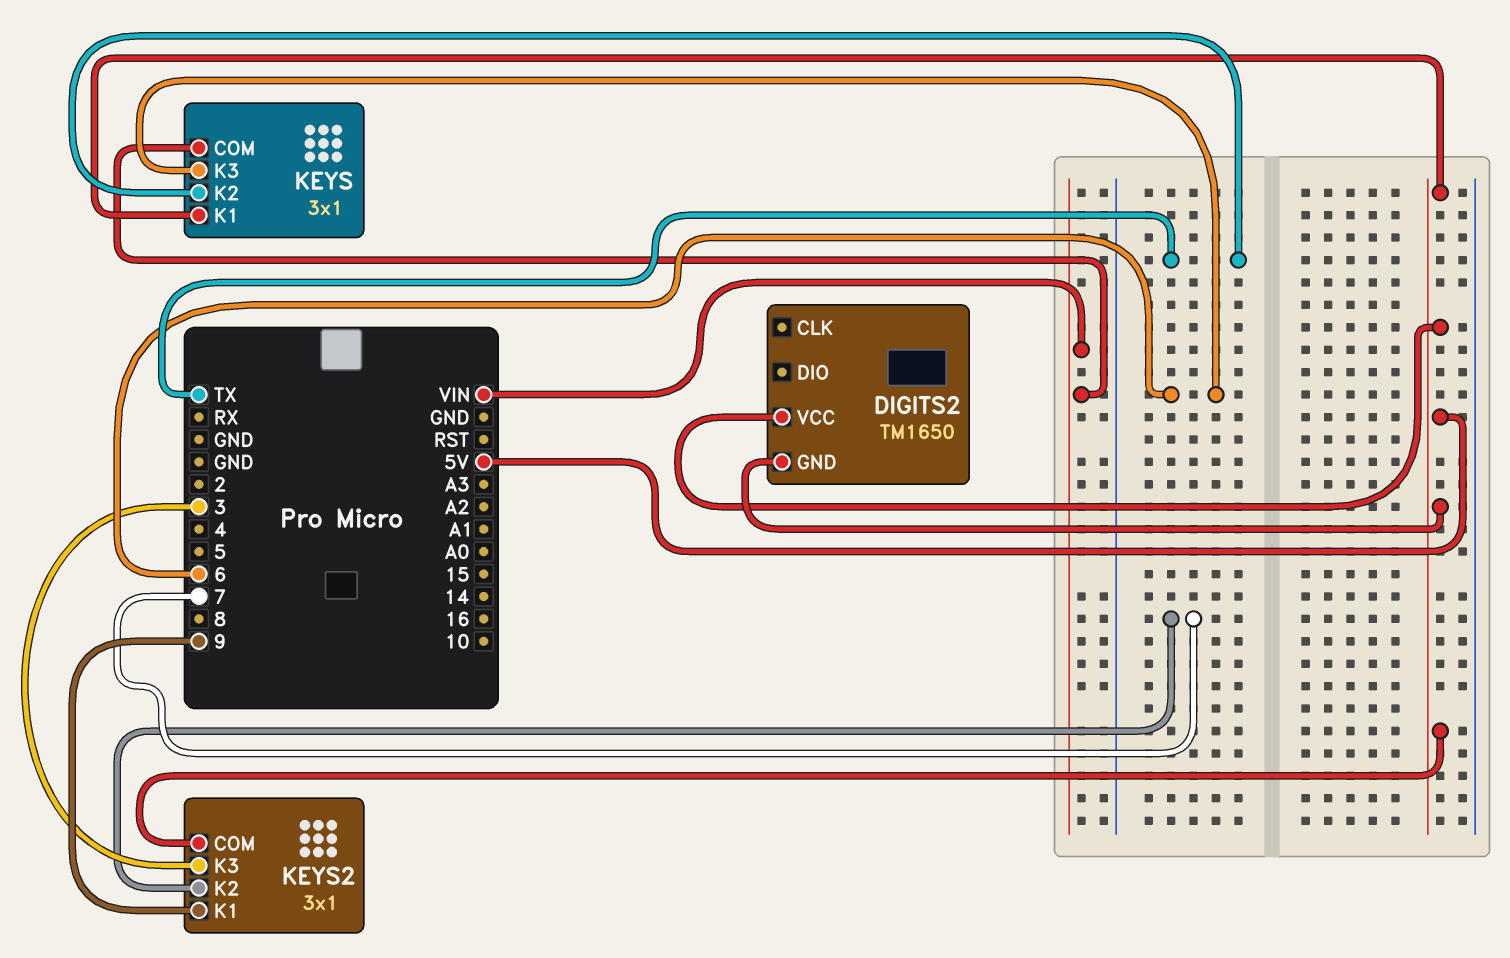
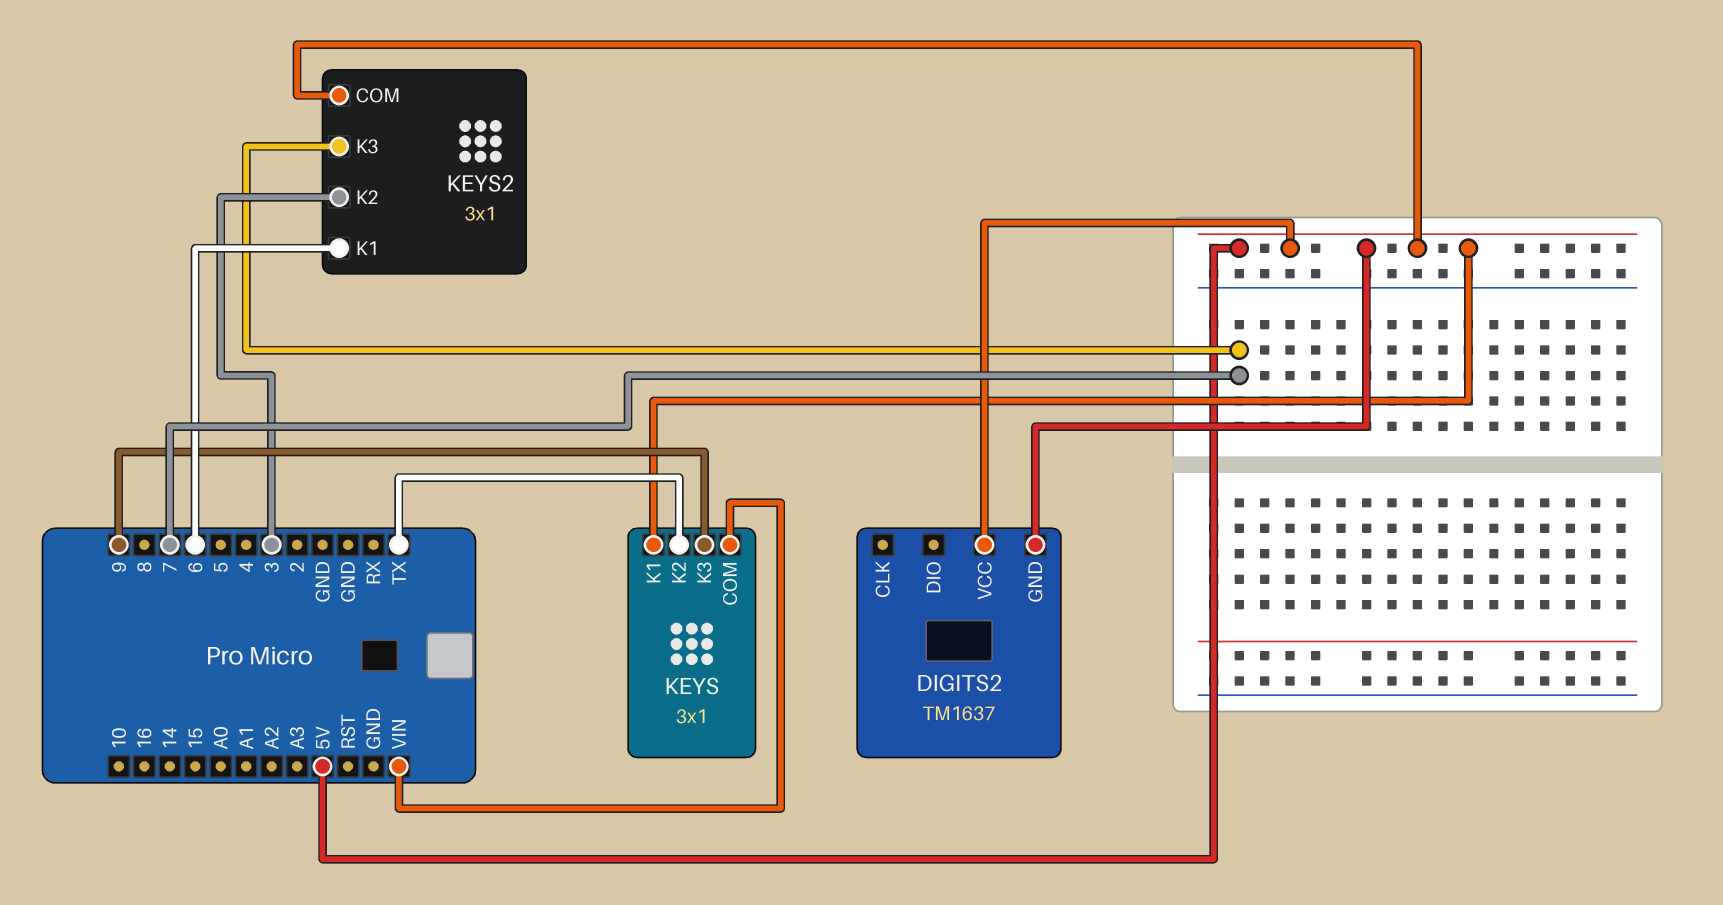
DIGITS2: TM1650 -> TM1637
KEYS pin K3: 6 -> 9
KEYS2 pin K1: 9 -> 6
KEYS2 pin K2: 7 -> 3
KEYS2 pin K3: 3 -> 7

